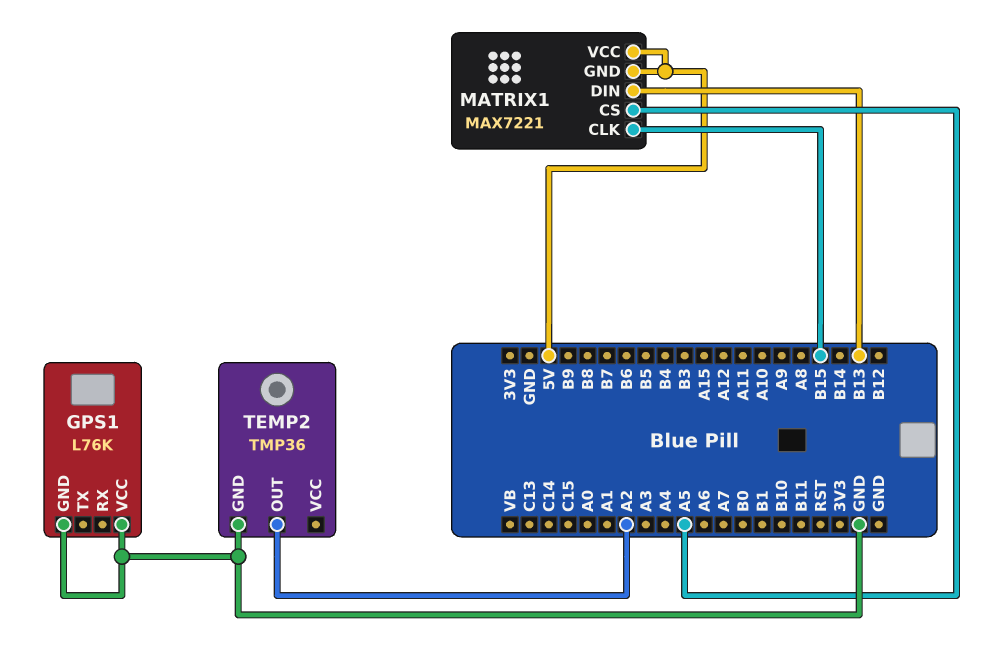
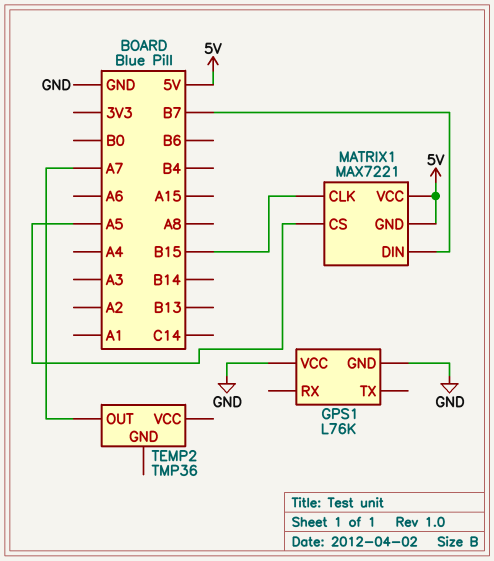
MATRIX1 pin DIN: B13 -> B7
TEMP2 pin GND: GND -> none
TEMP2 pin OUT: A2 -> A7

